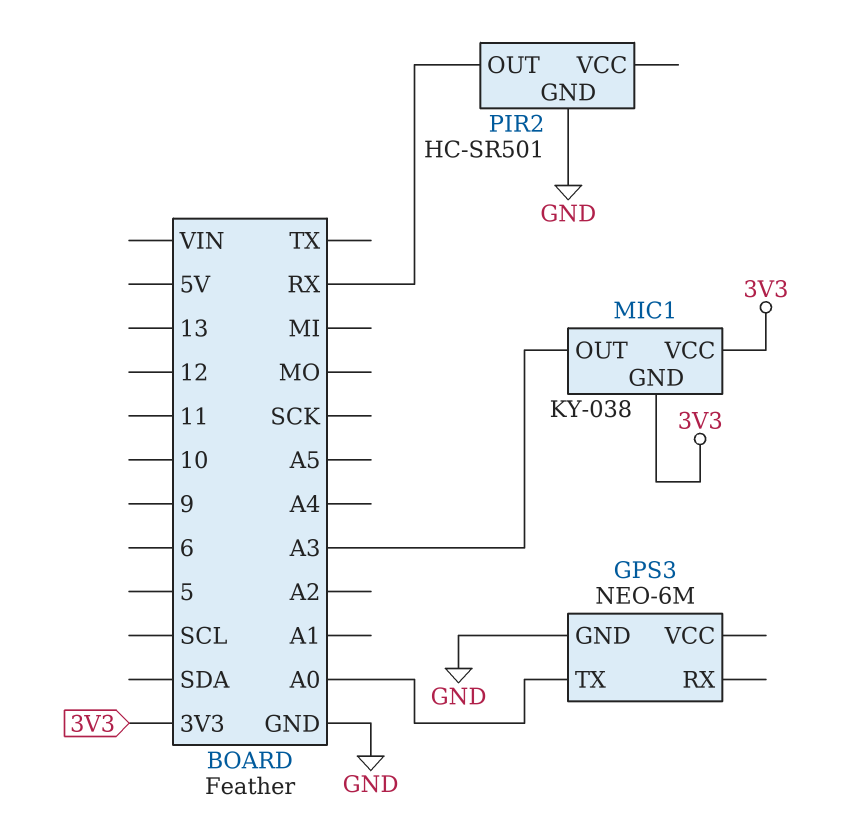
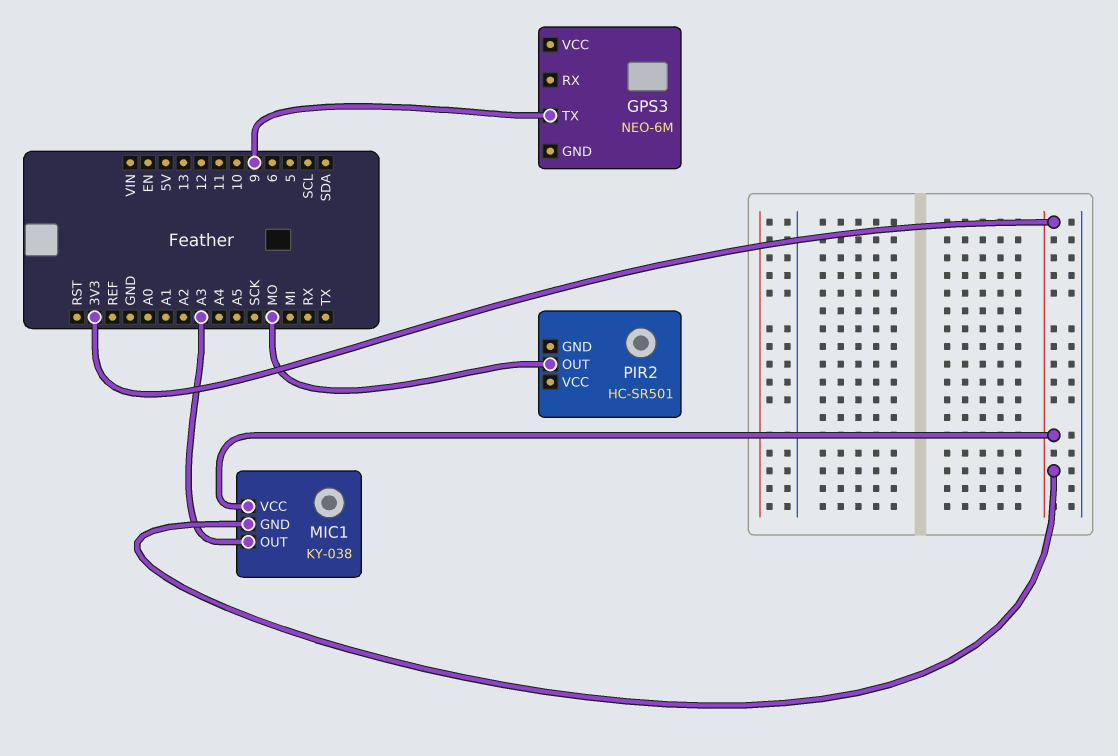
GPS3 pin GND: GND -> none
GPS3 pin TX: A0 -> 9
PIR2 pin GND: GND -> none
PIR2 pin OUT: RX -> MO

